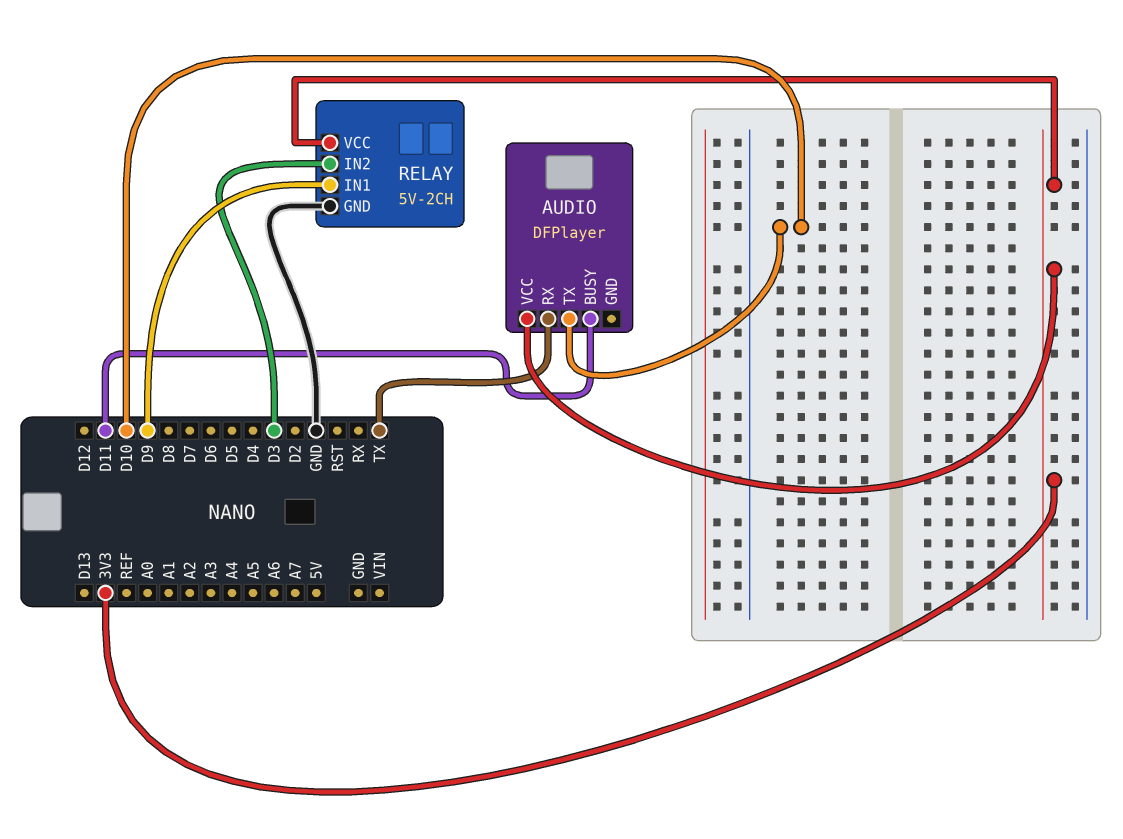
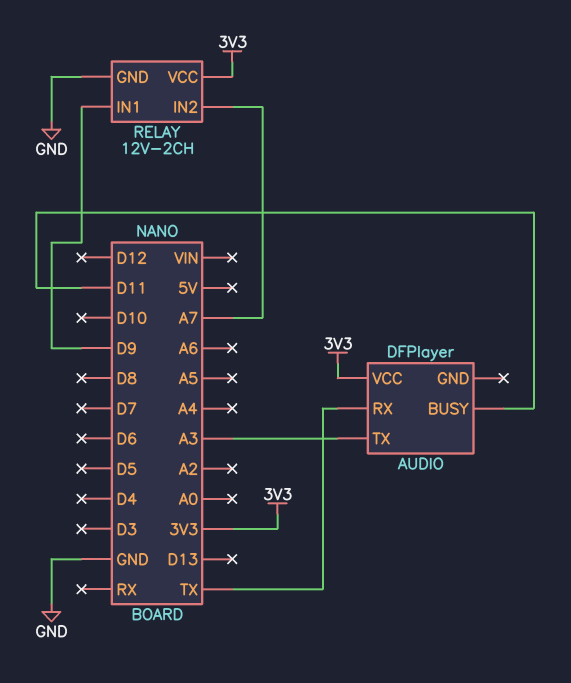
AUDIO pin TX: D10 -> A3
RELAY: 5V-2CH -> 12V-2CH
RELAY pin IN2: D3 -> A7

